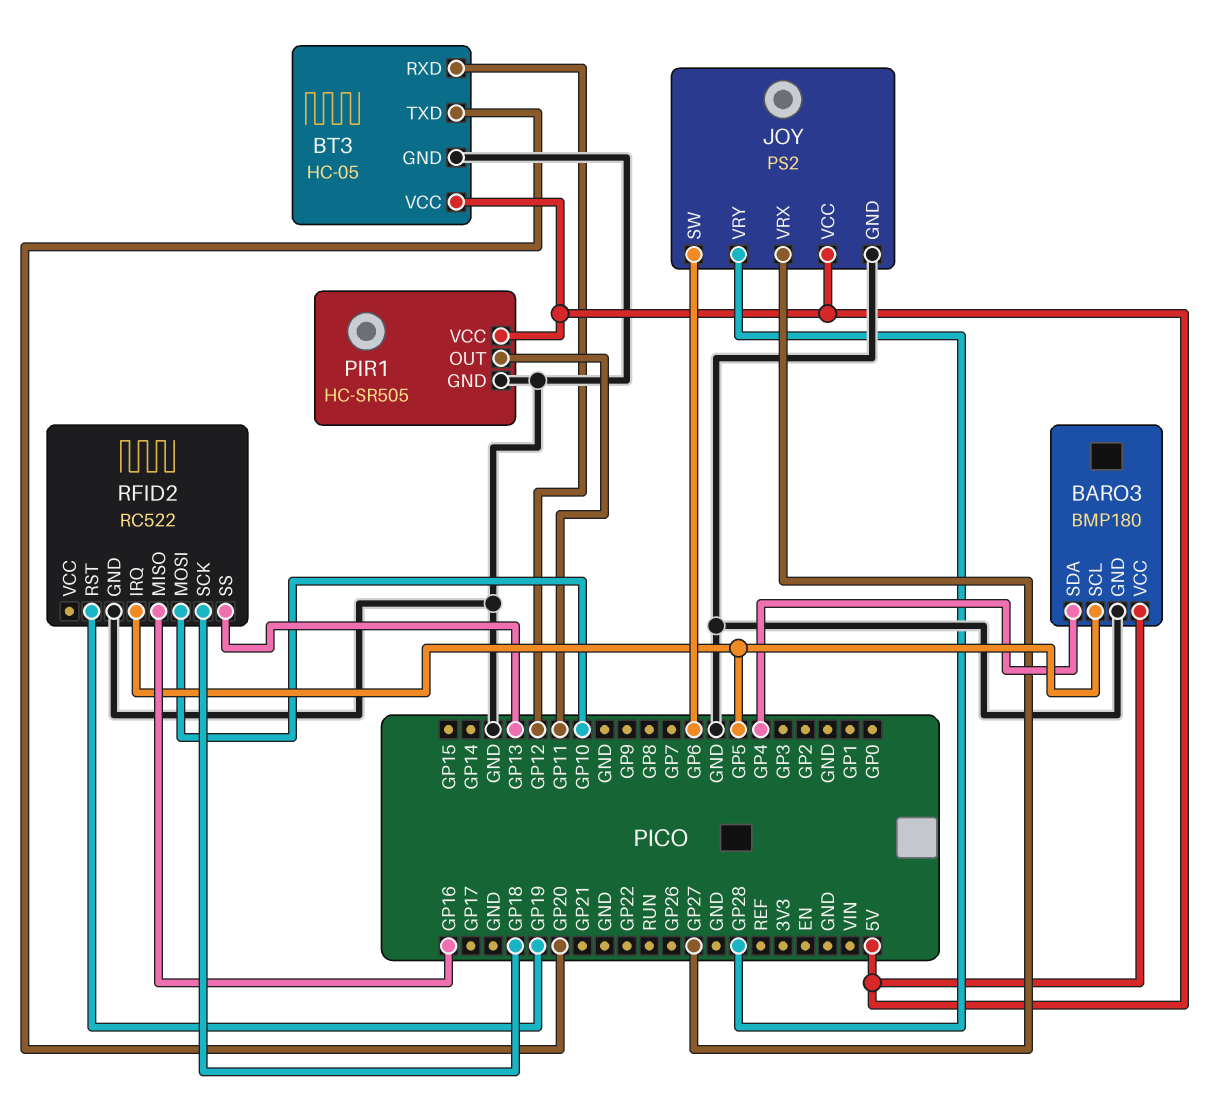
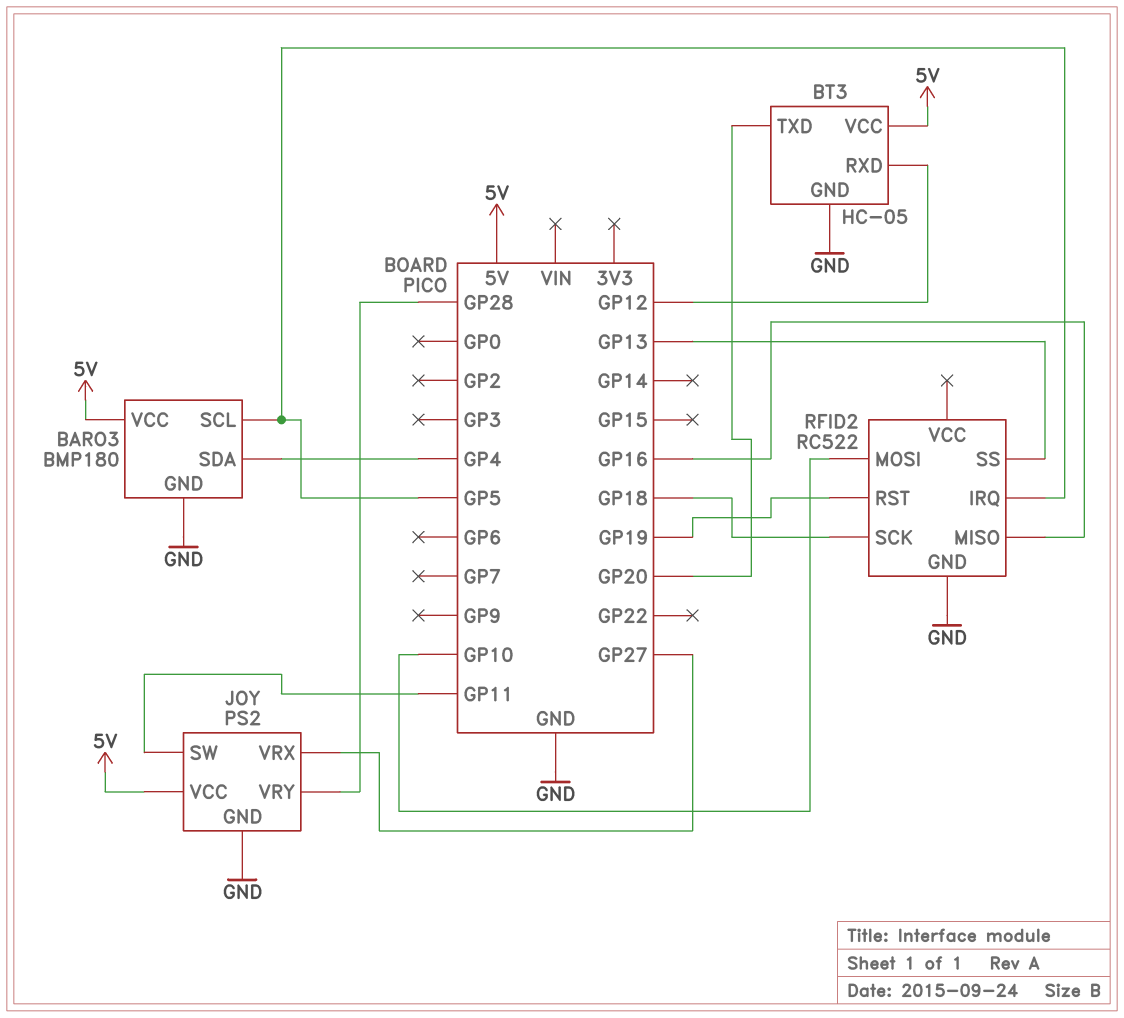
JOY pin SW: GP6 -> GP11
PIR1: HC-SR505 -> none
PIR1 pin GND: GND -> none
PIR1 pin OUT: GP11 -> none
PIR1 pin VCC: 5V -> none

